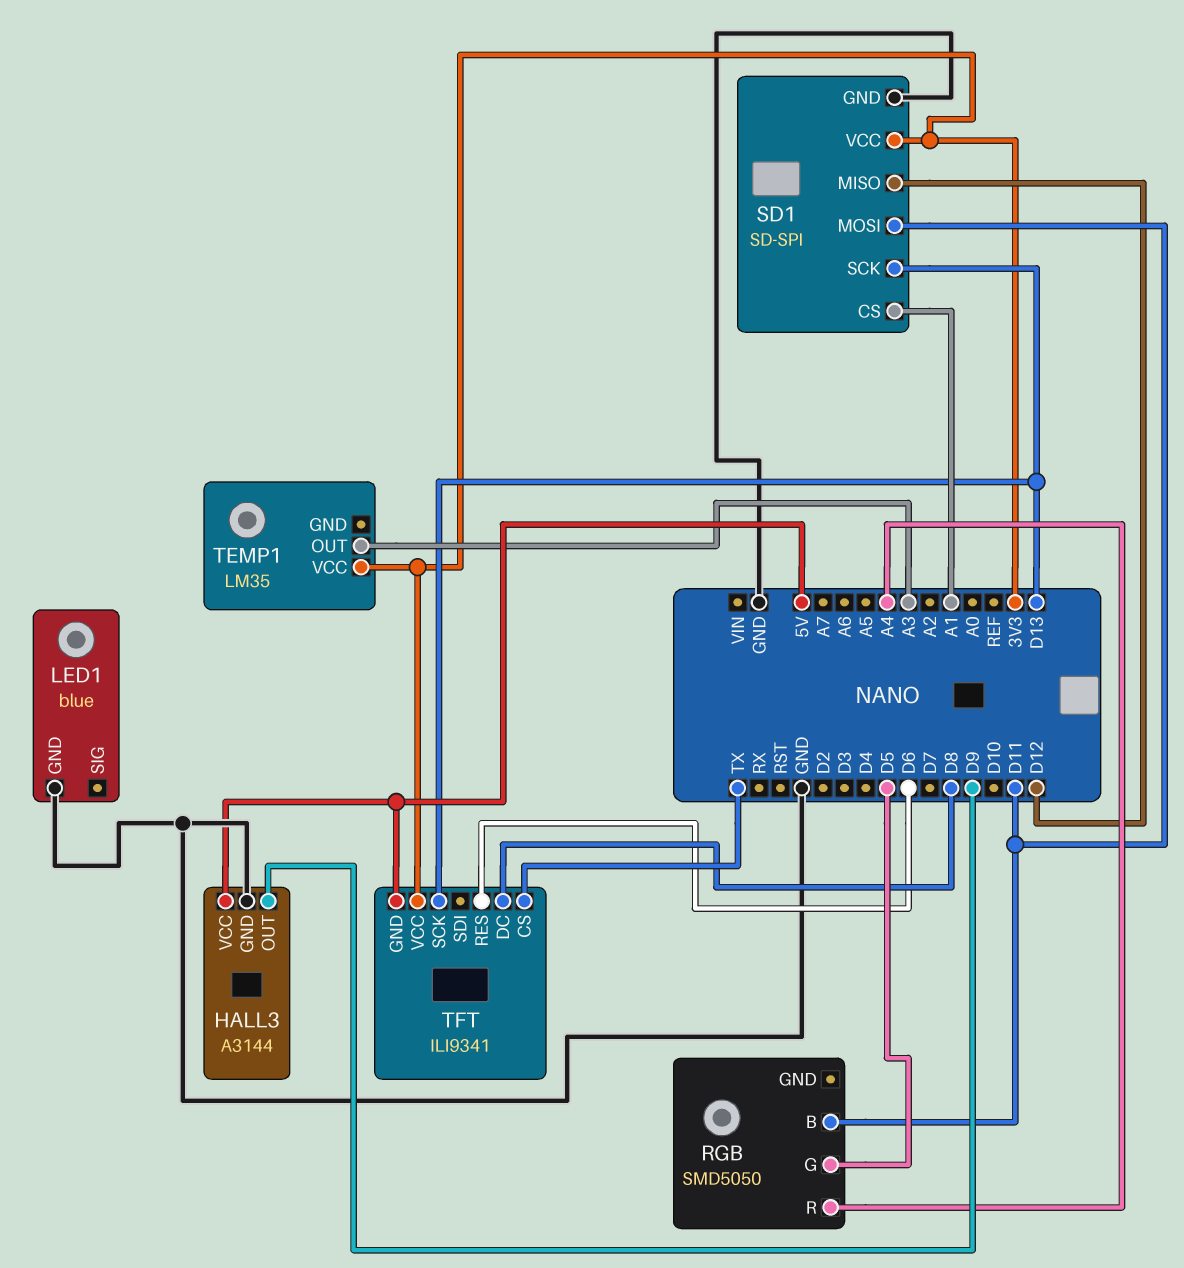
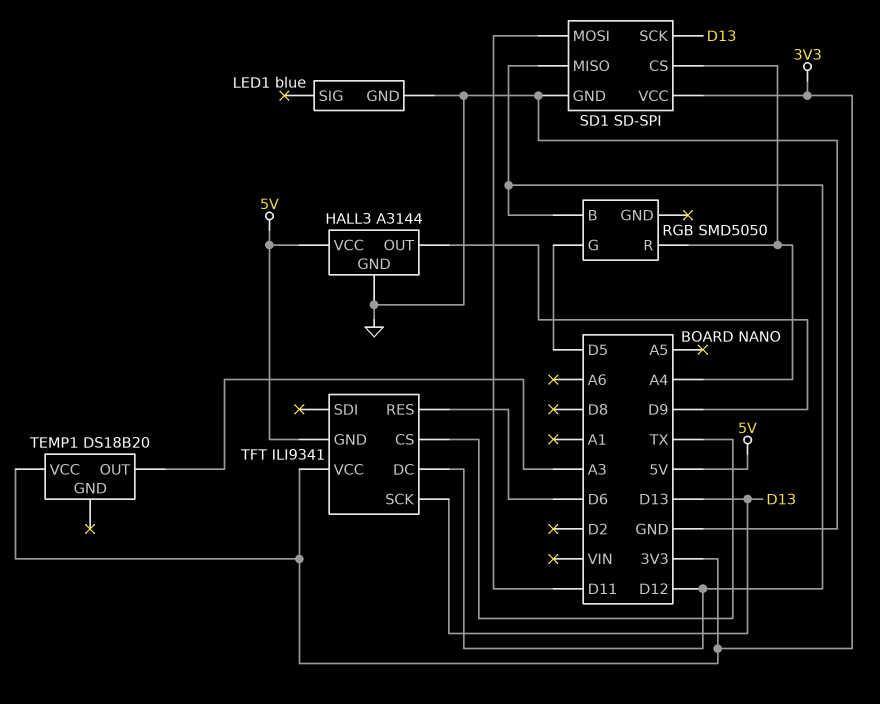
RGB pin B: D11 -> D12
SD1 pin CS: A1 -> A4
TEMP1: LM35 -> DS18B20
TFT pin DC: D8 -> D12

